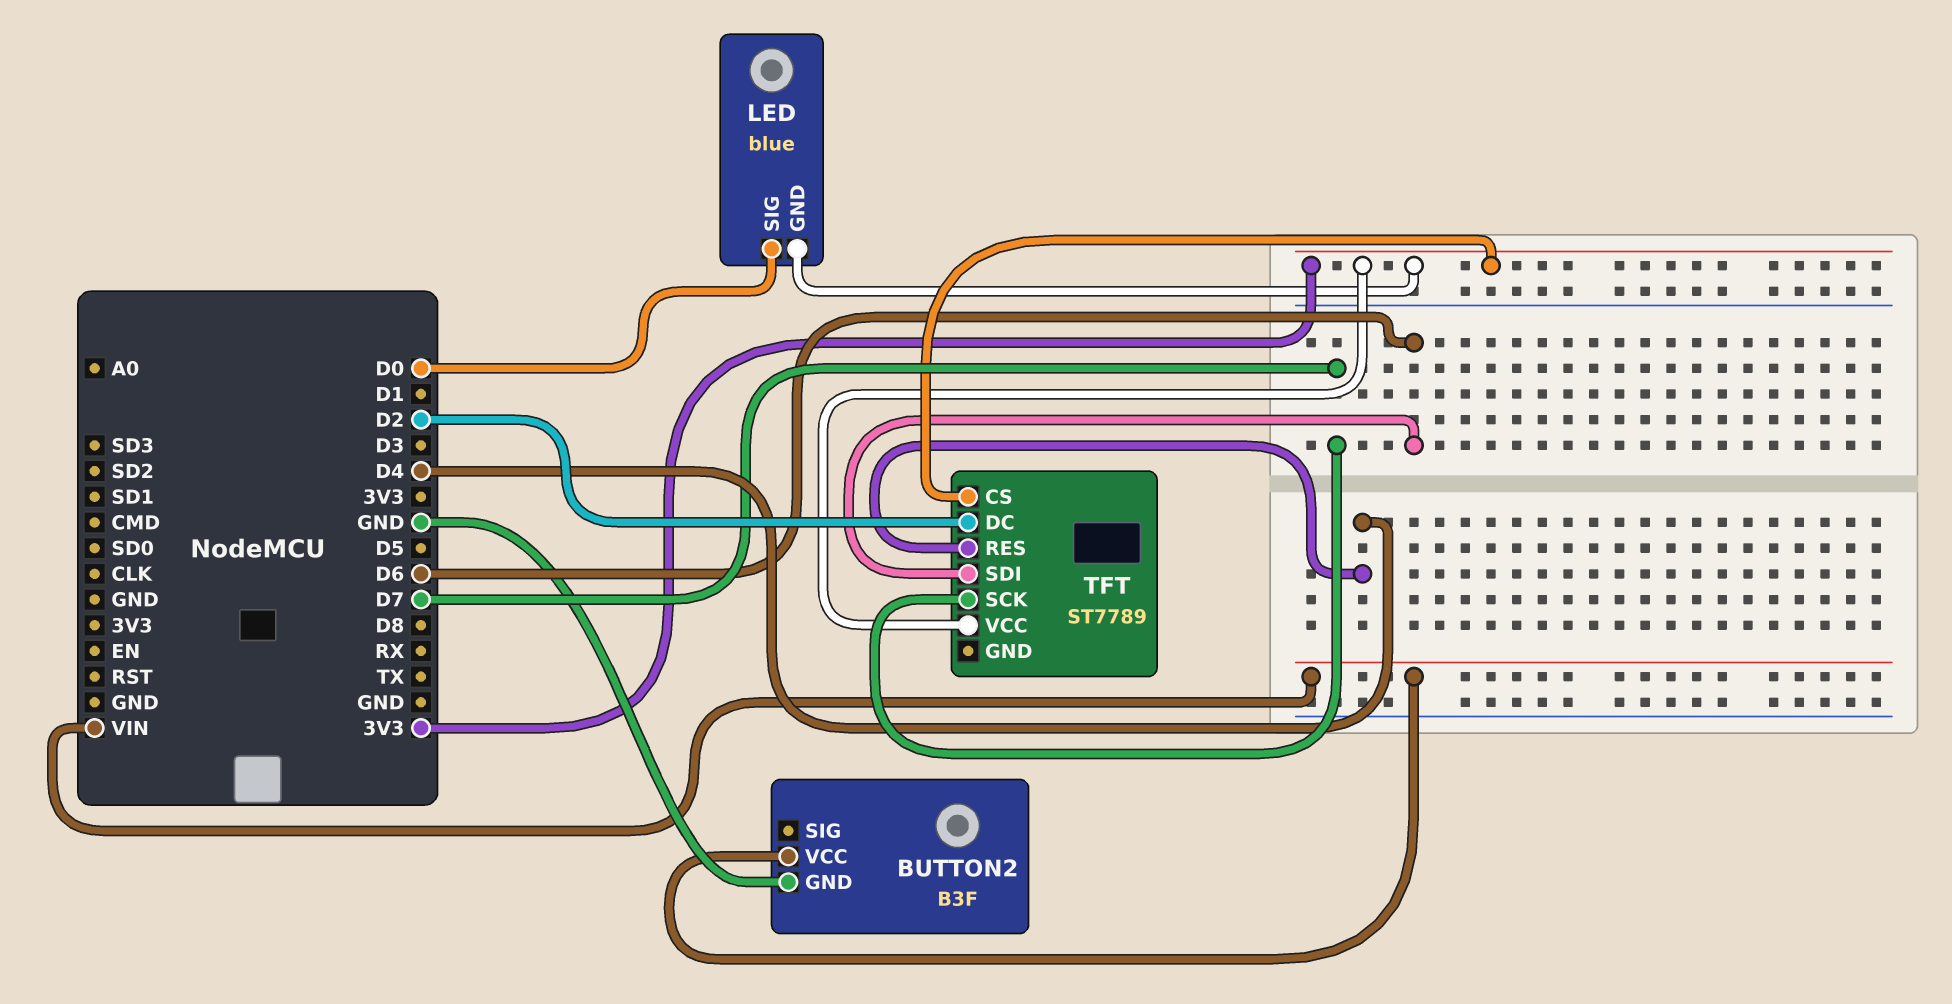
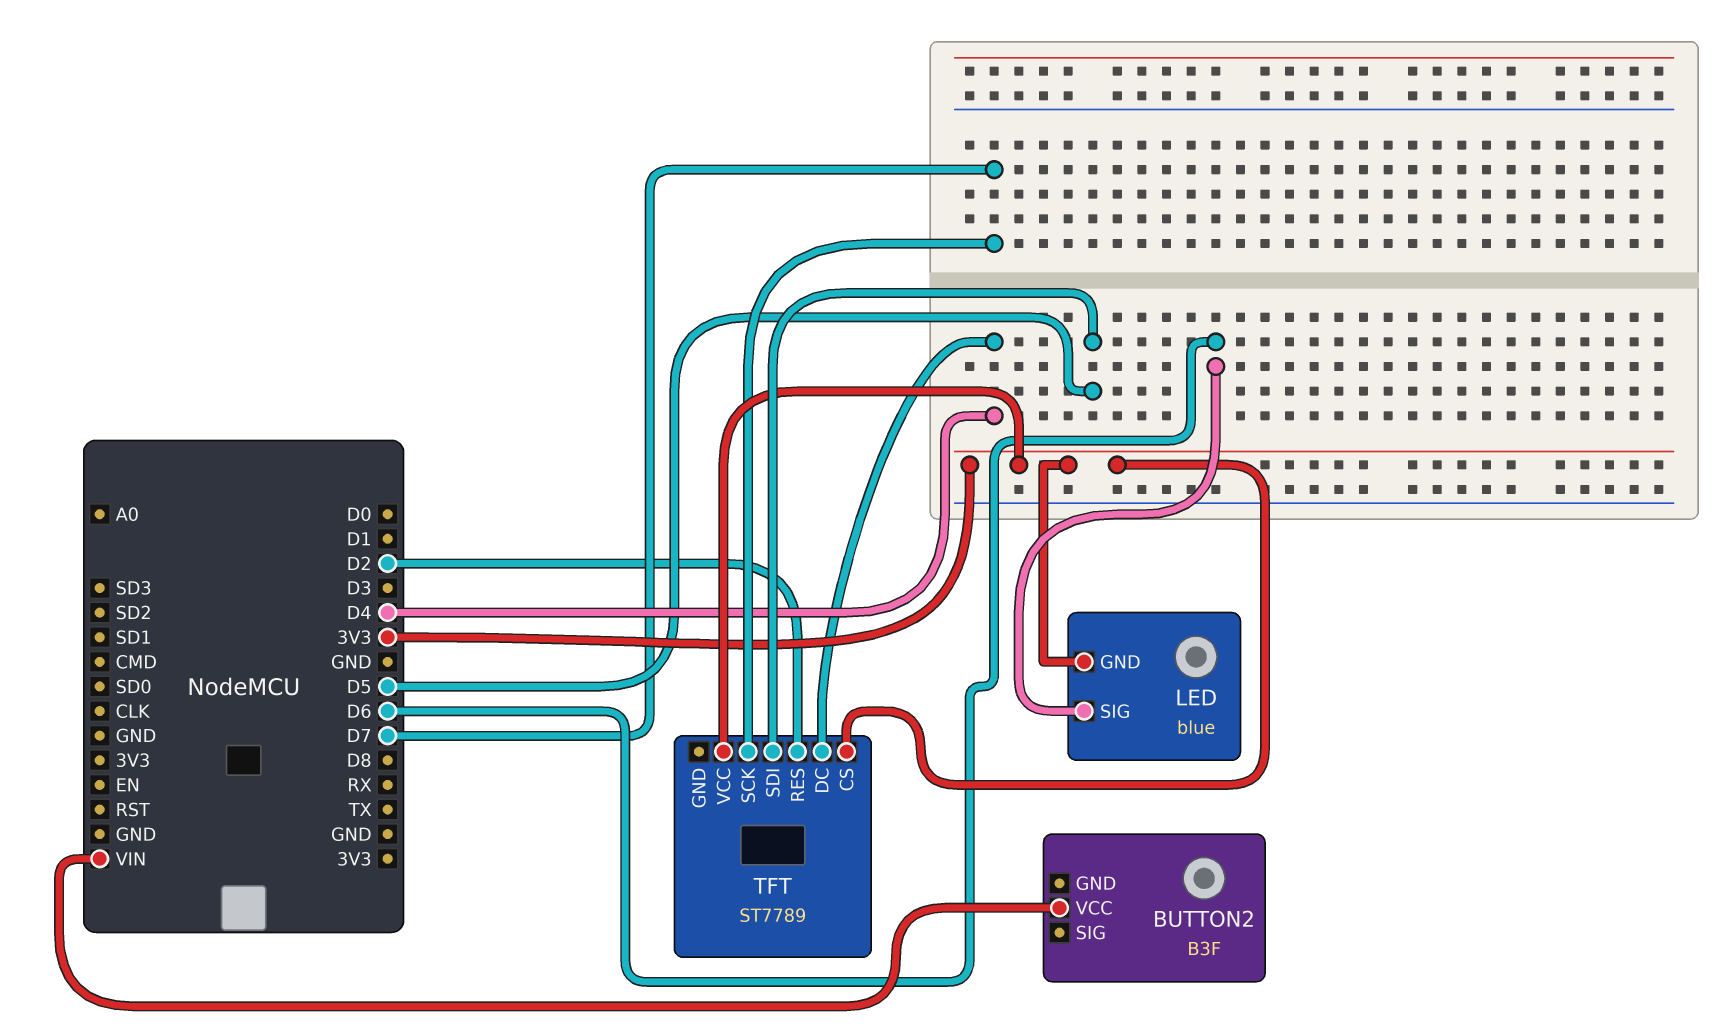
BUTTON2 pin GND: GND -> none
LED pin SIG: D0 -> D6
TFT pin DC: D2 -> D4
TFT pin RES: D4 -> D2
TFT pin SDI: D6 -> D5

